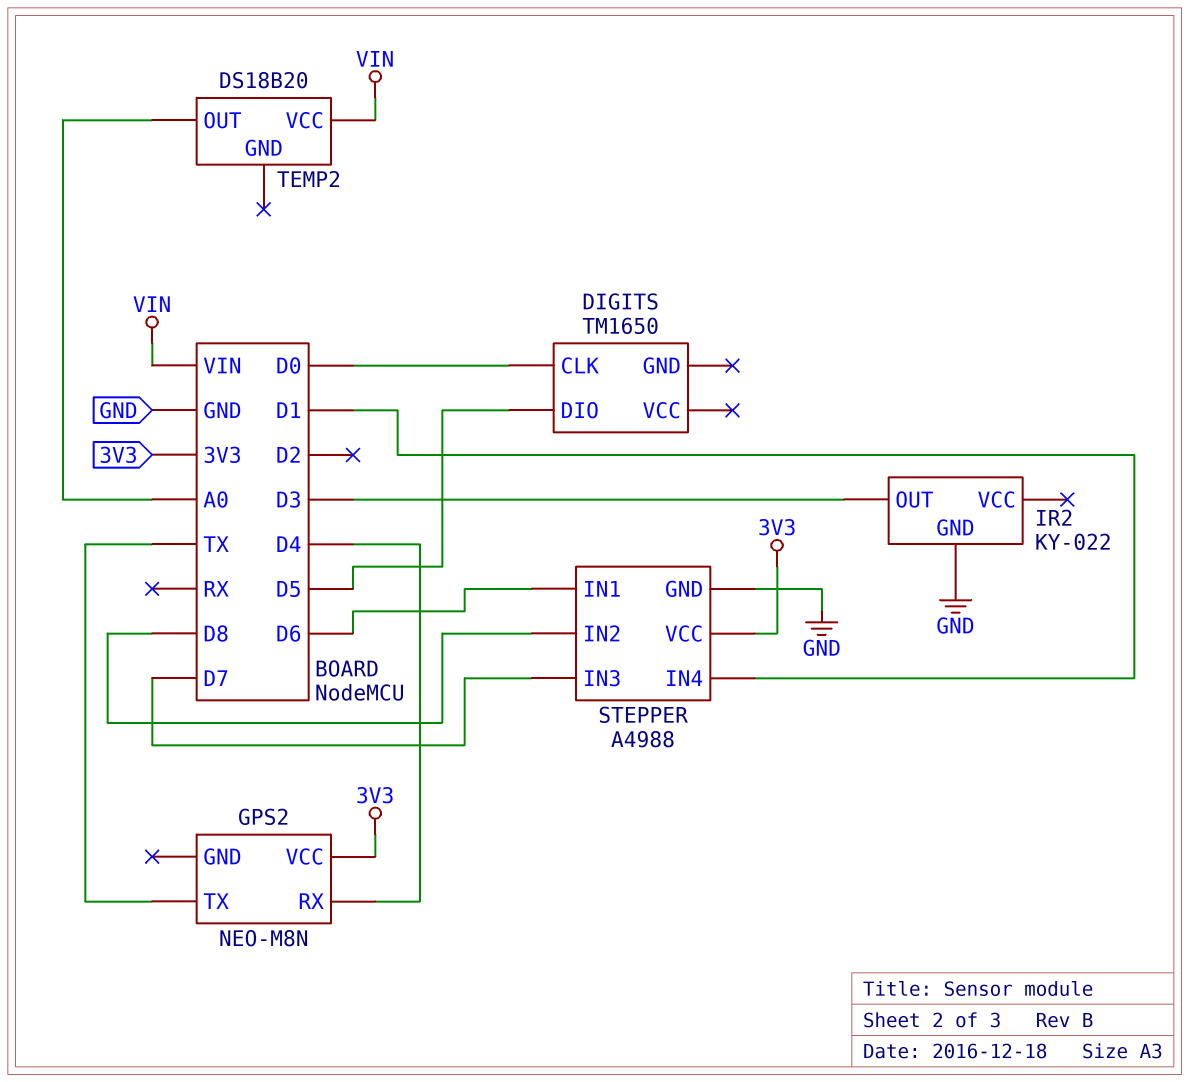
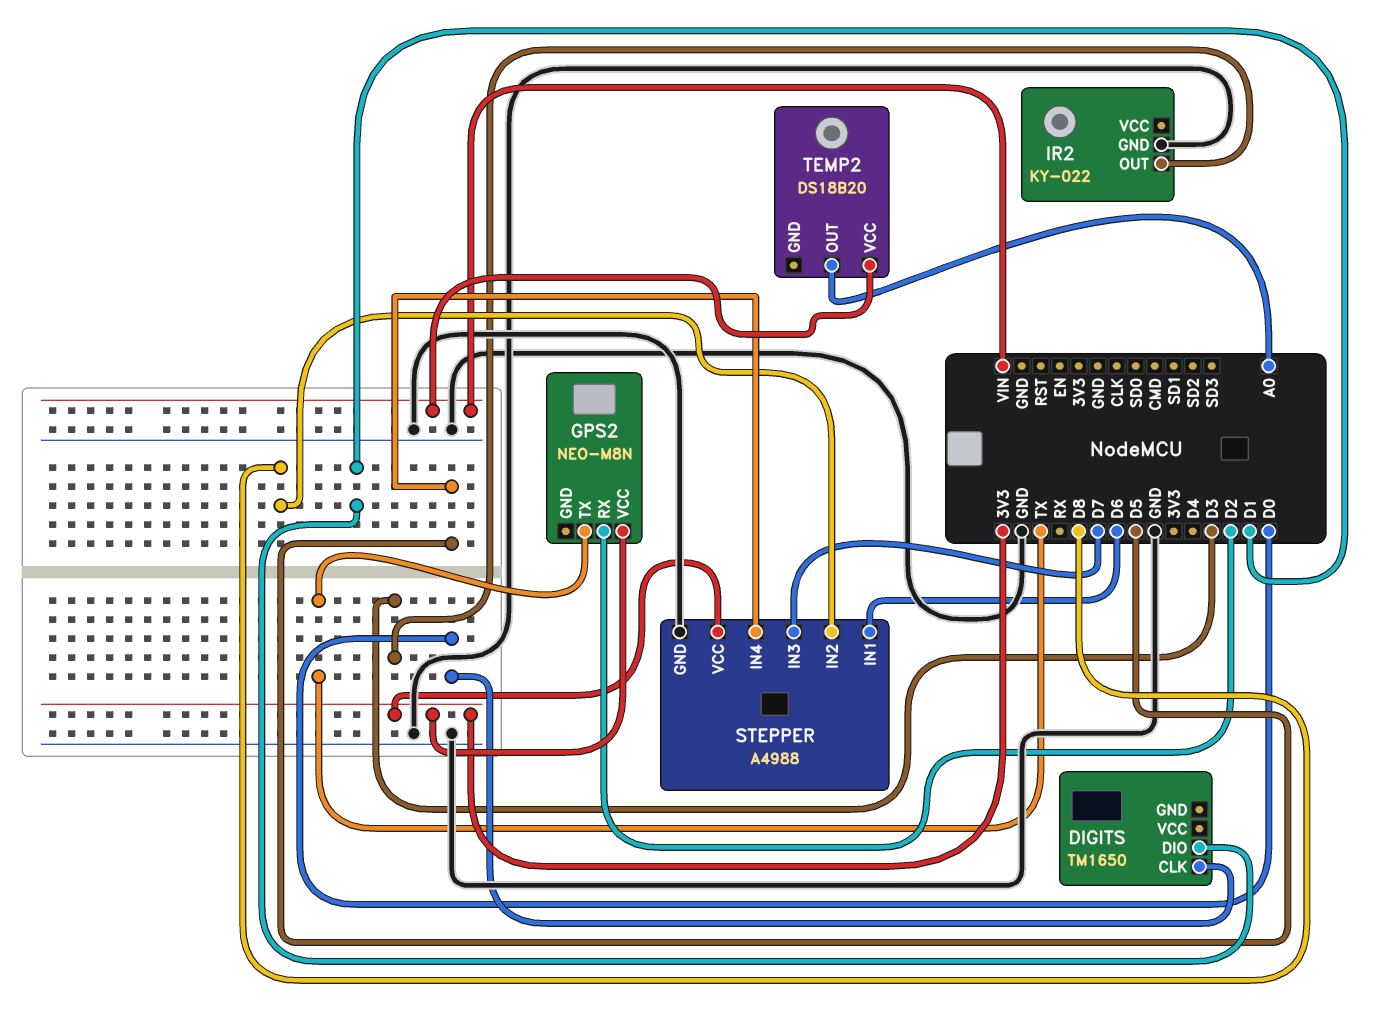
DIGITS pin DIO: D5 -> D1
GPS2 pin RX: D4 -> D2
STEPPER pin IN4: D1 -> D5

